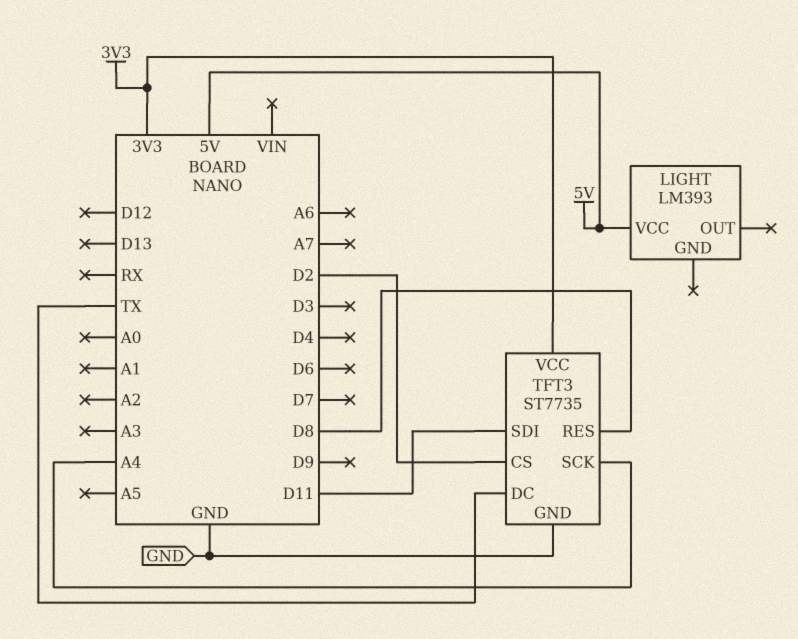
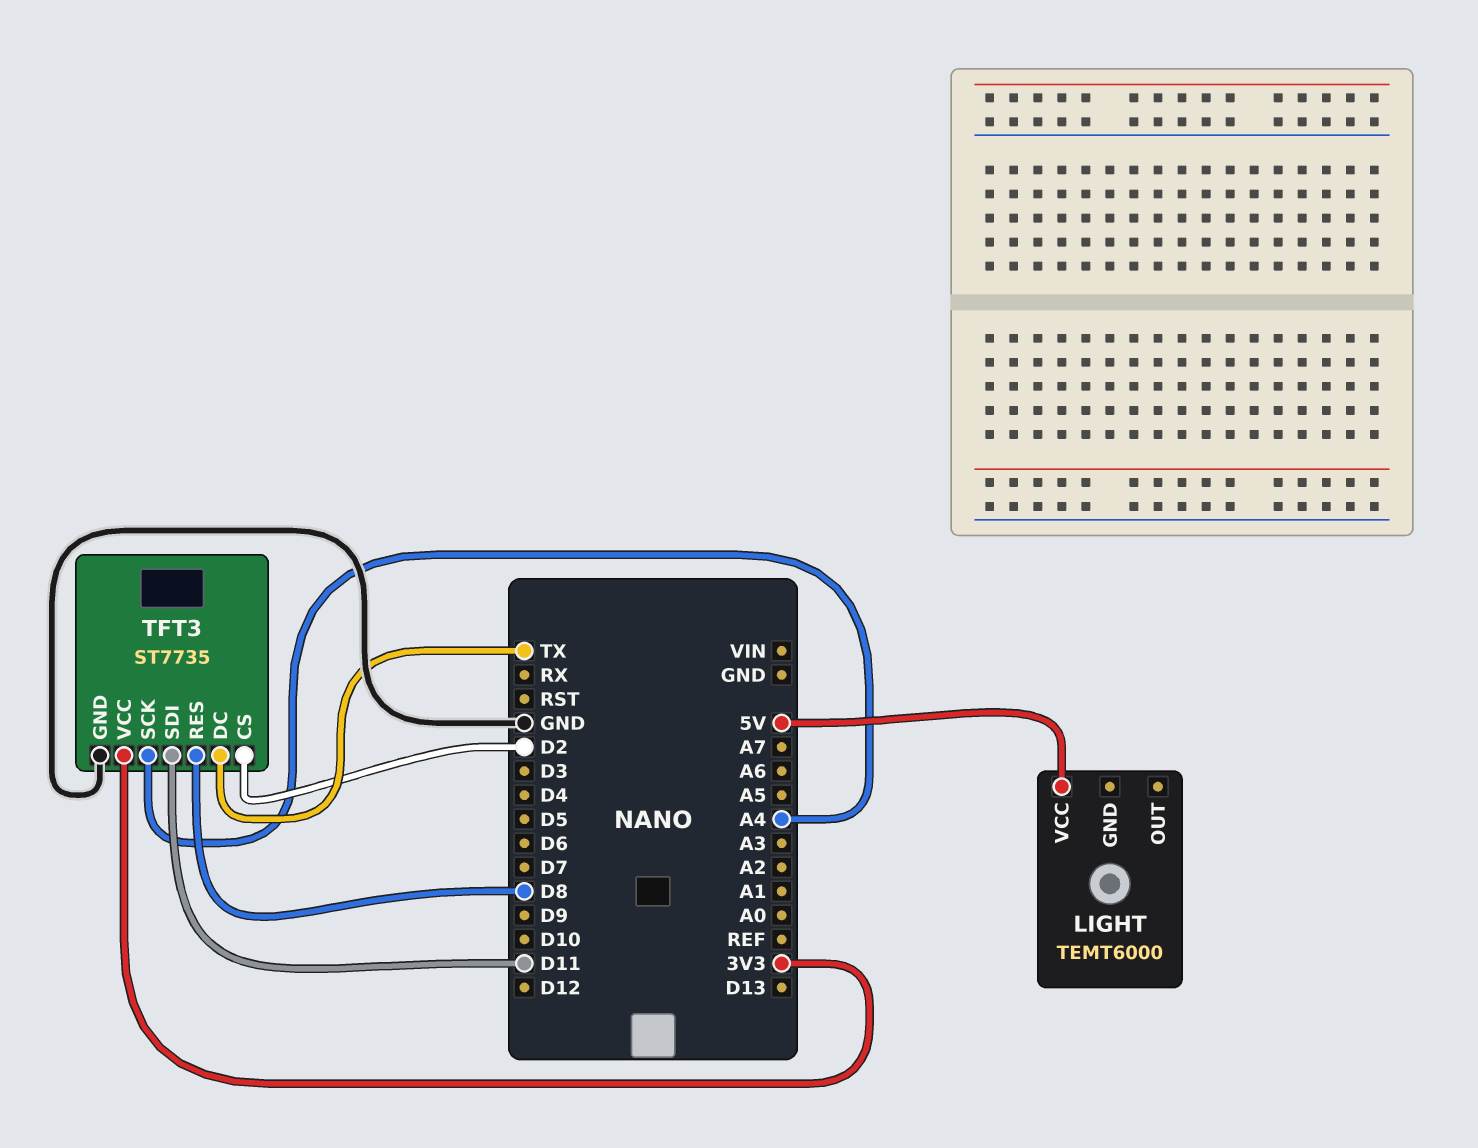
LIGHT: LM393 -> TEMT6000

